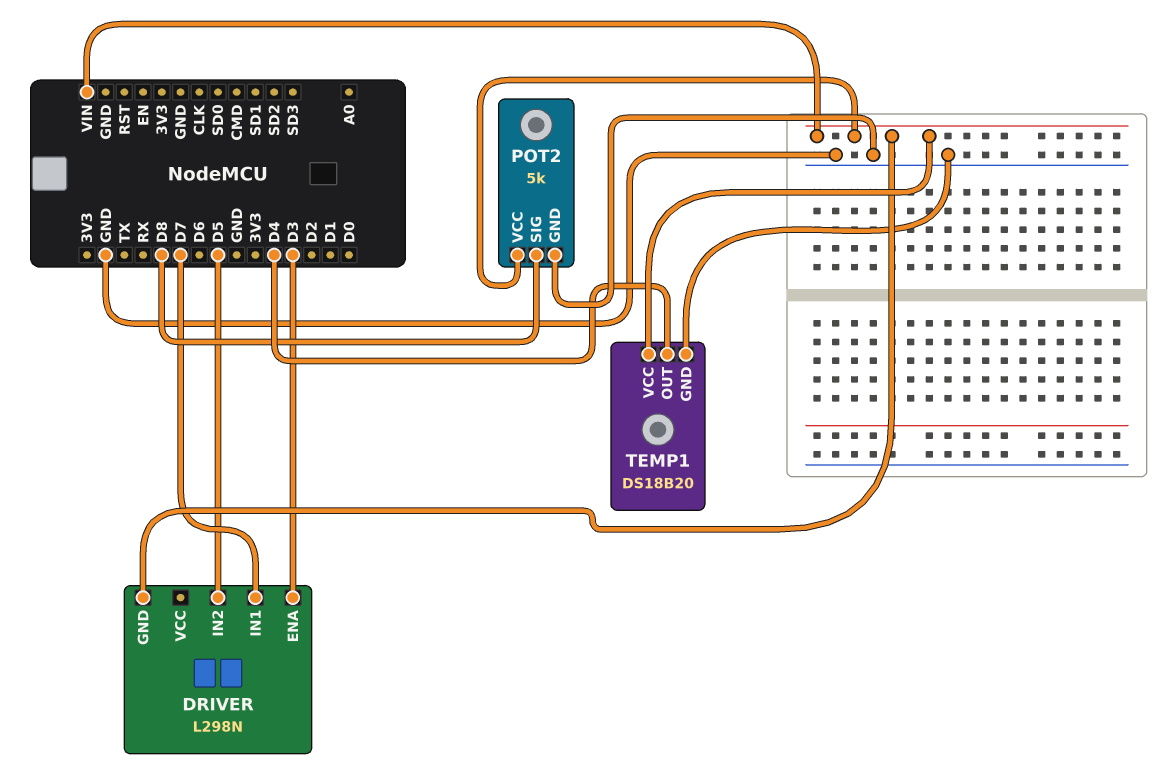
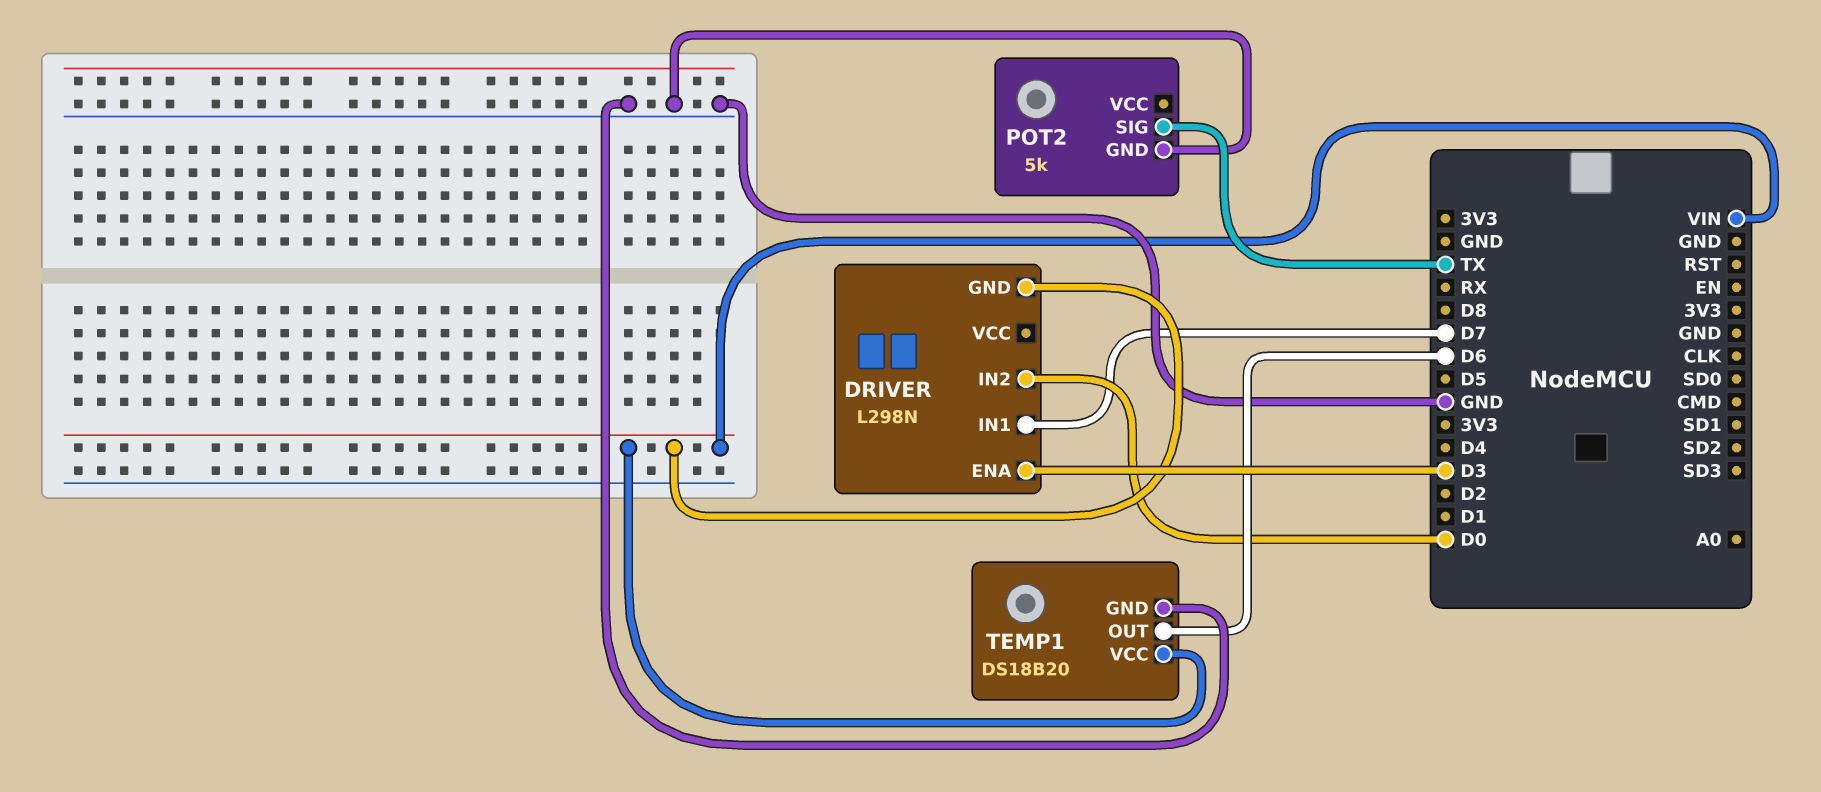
DRIVER pin IN2: D5 -> D0
POT2 pin SIG: D8 -> TX
POT2 pin VCC: VIN -> none
TEMP1 pin OUT: D4 -> D6

